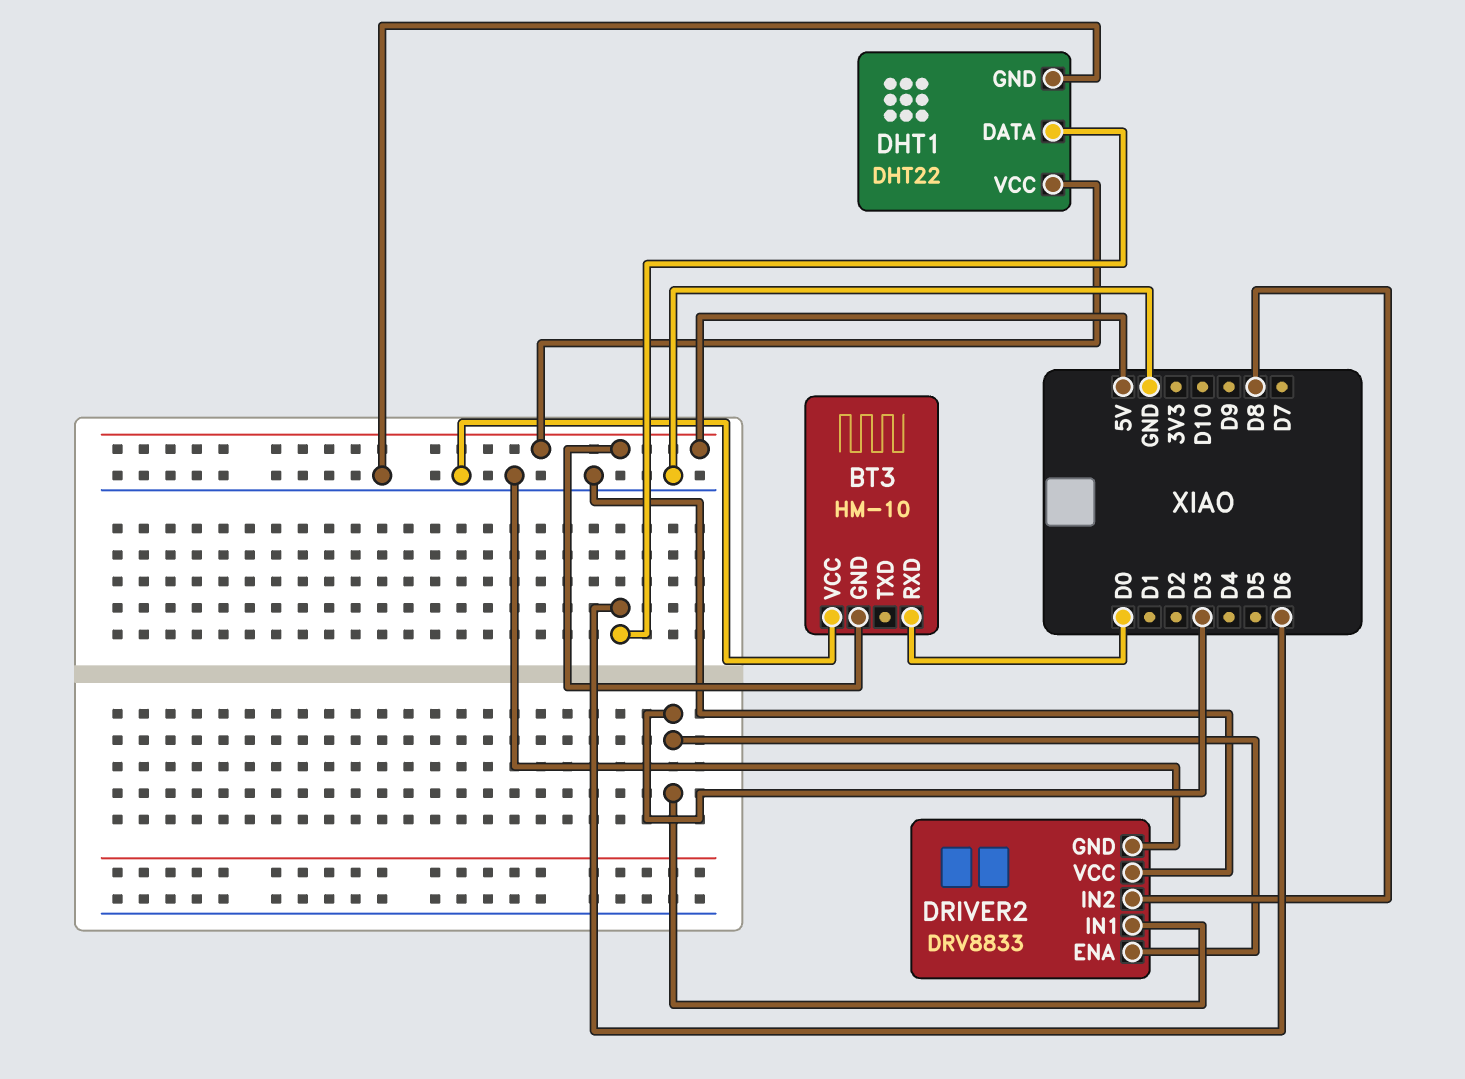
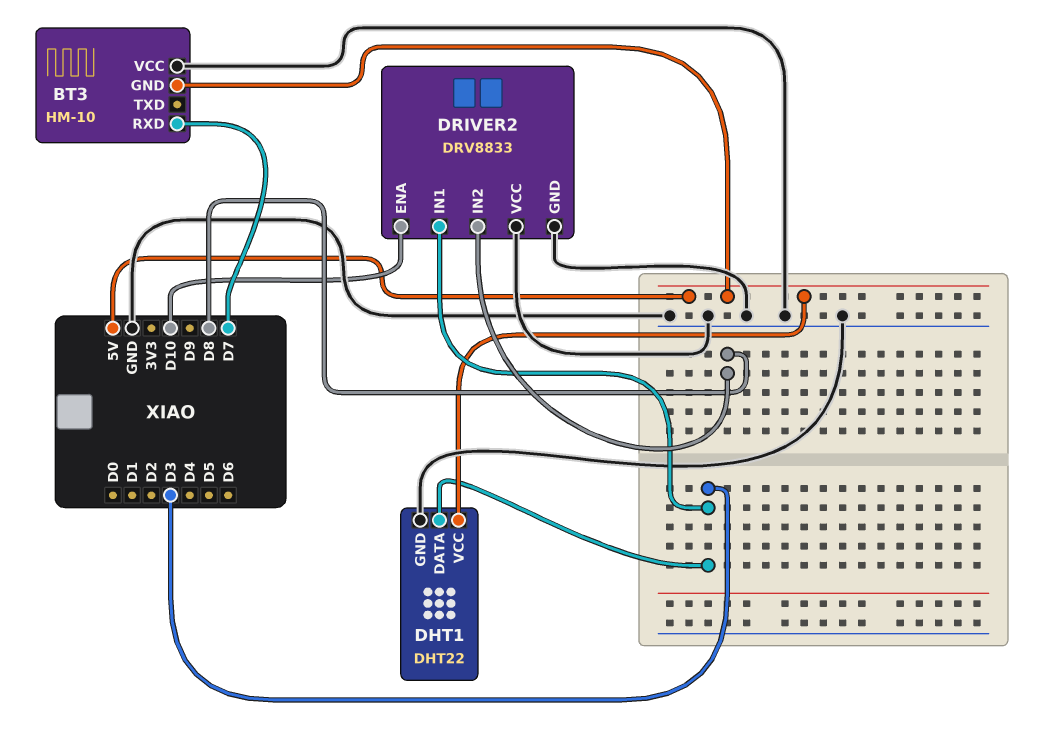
BT3 pin RXD: D0 -> D7
DHT1 pin DATA: D6 -> D3
DRIVER2 pin ENA: D3 -> D10

